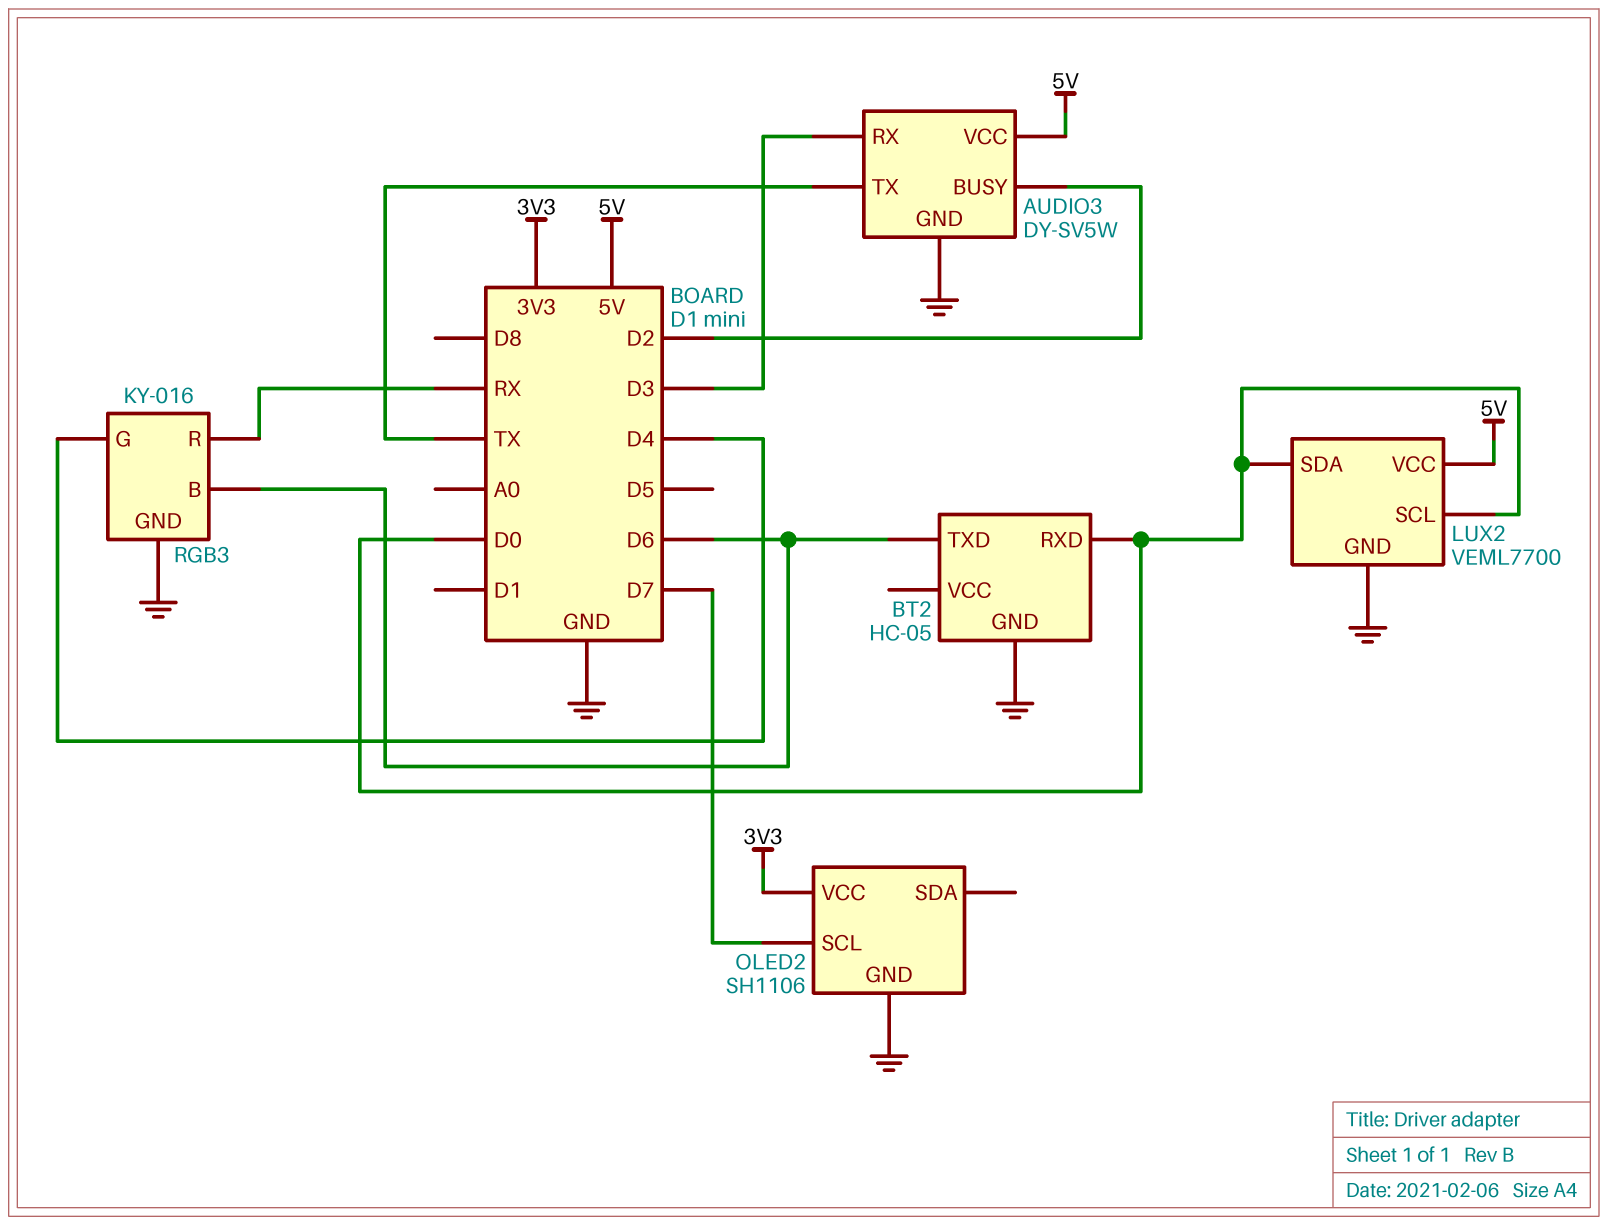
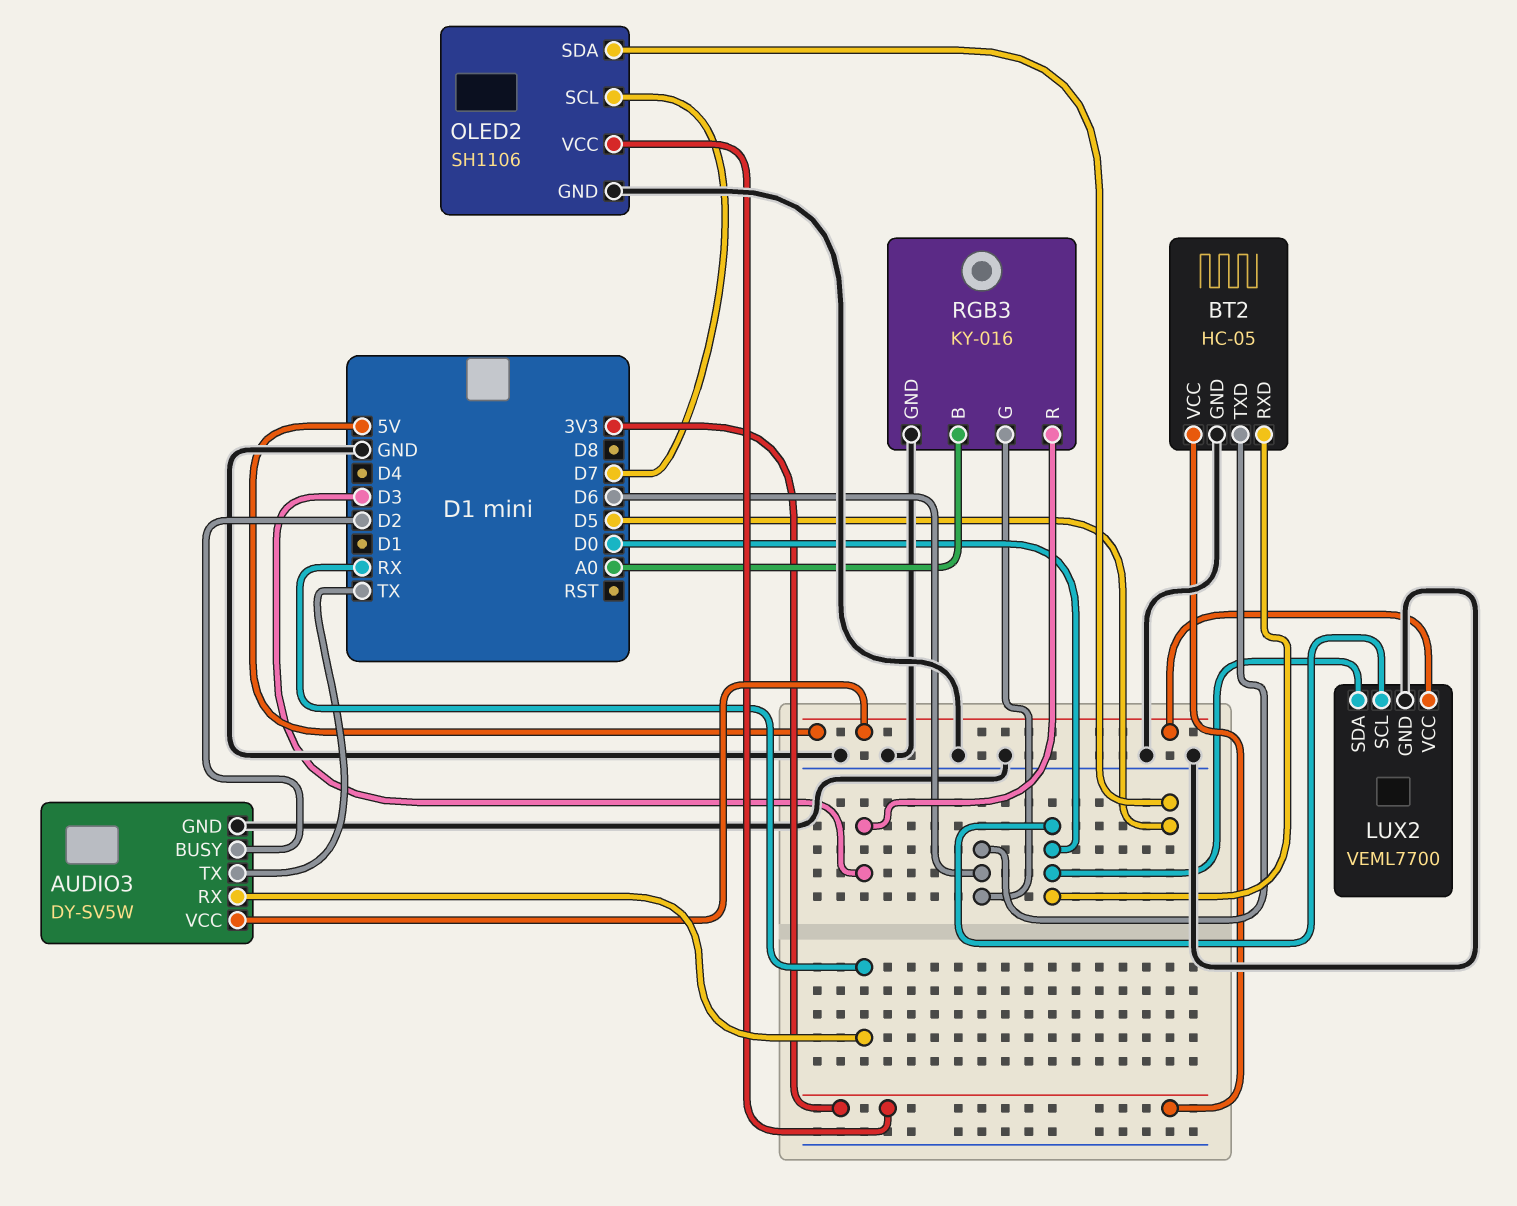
AUDIO3 pin RX: D3 -> RX
BT2 pin VCC: none -> 3V3
OLED2 pin SDA: none -> D5
RGB3 pin B: D6 -> A0
RGB3 pin G: D4 -> D6
RGB3 pin R: RX -> D3

